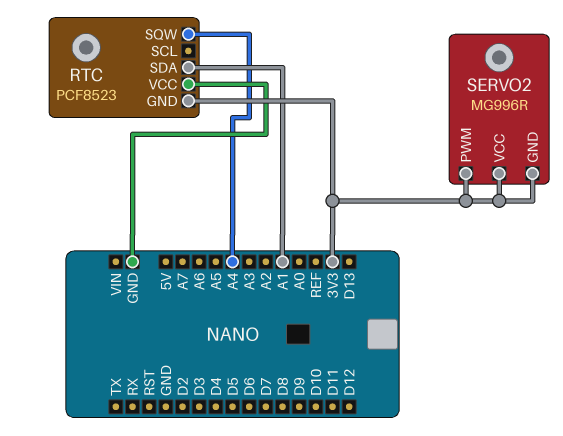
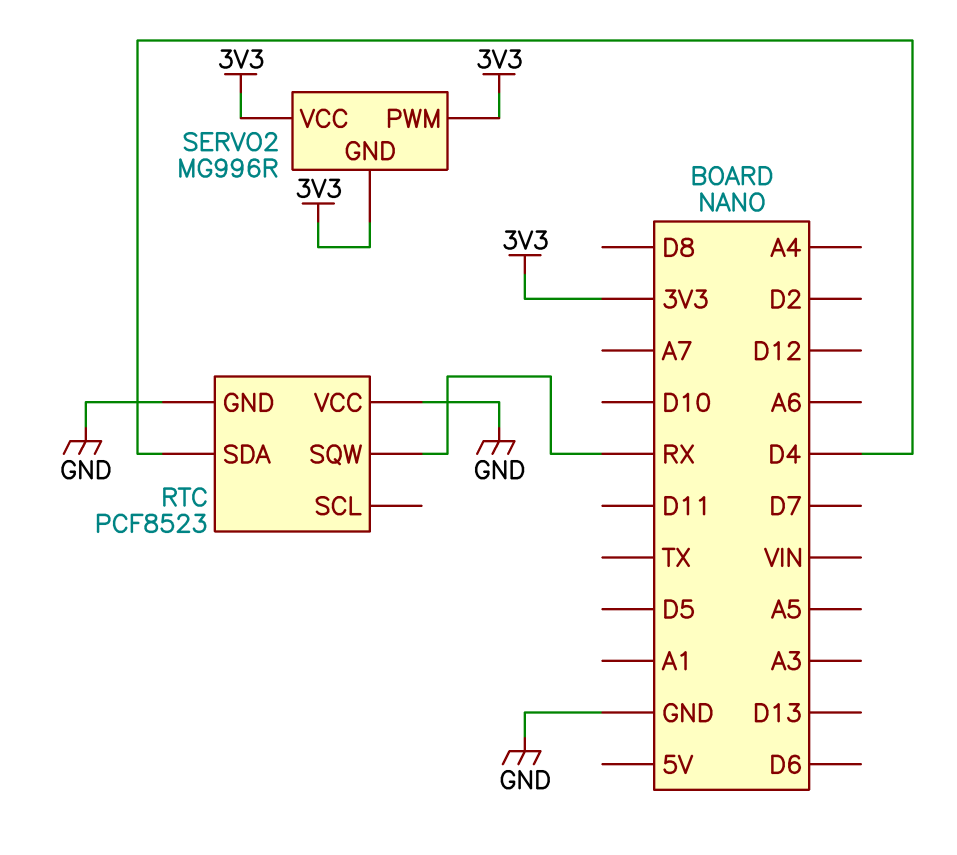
RTC pin GND: 3V3 -> GND
RTC pin SDA: A1 -> D4
RTC pin SQW: A4 -> RX

